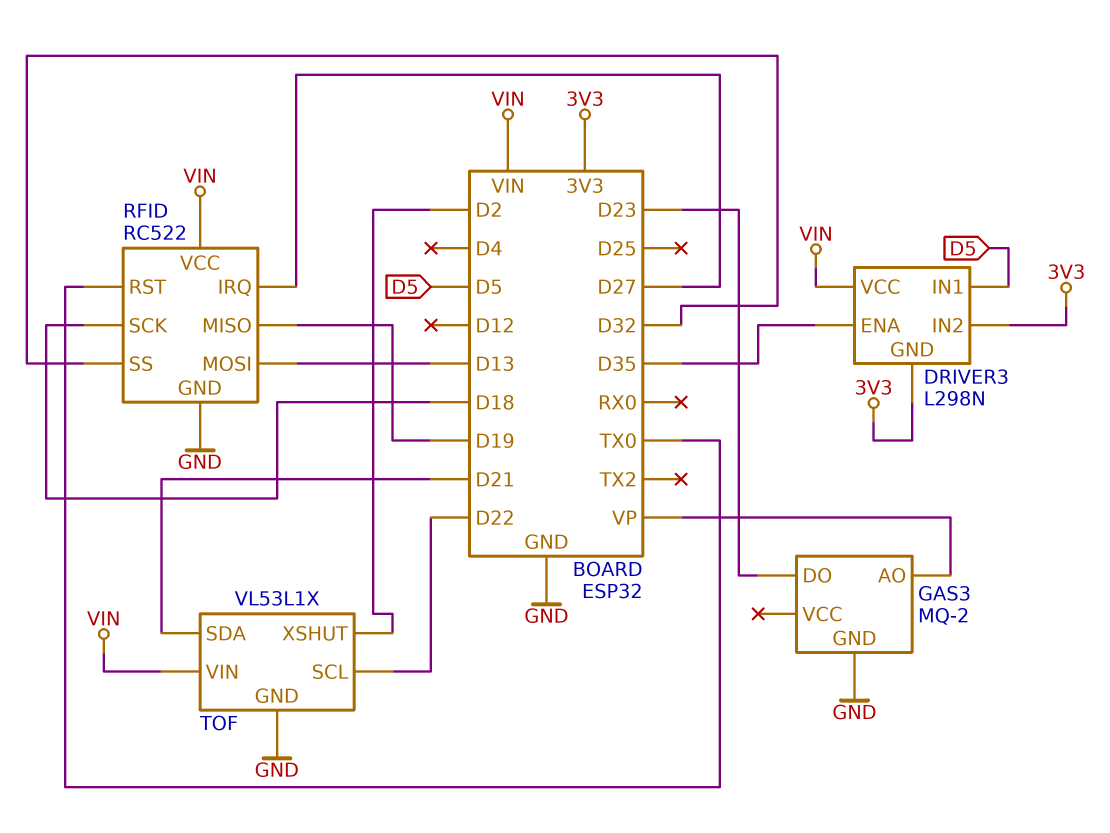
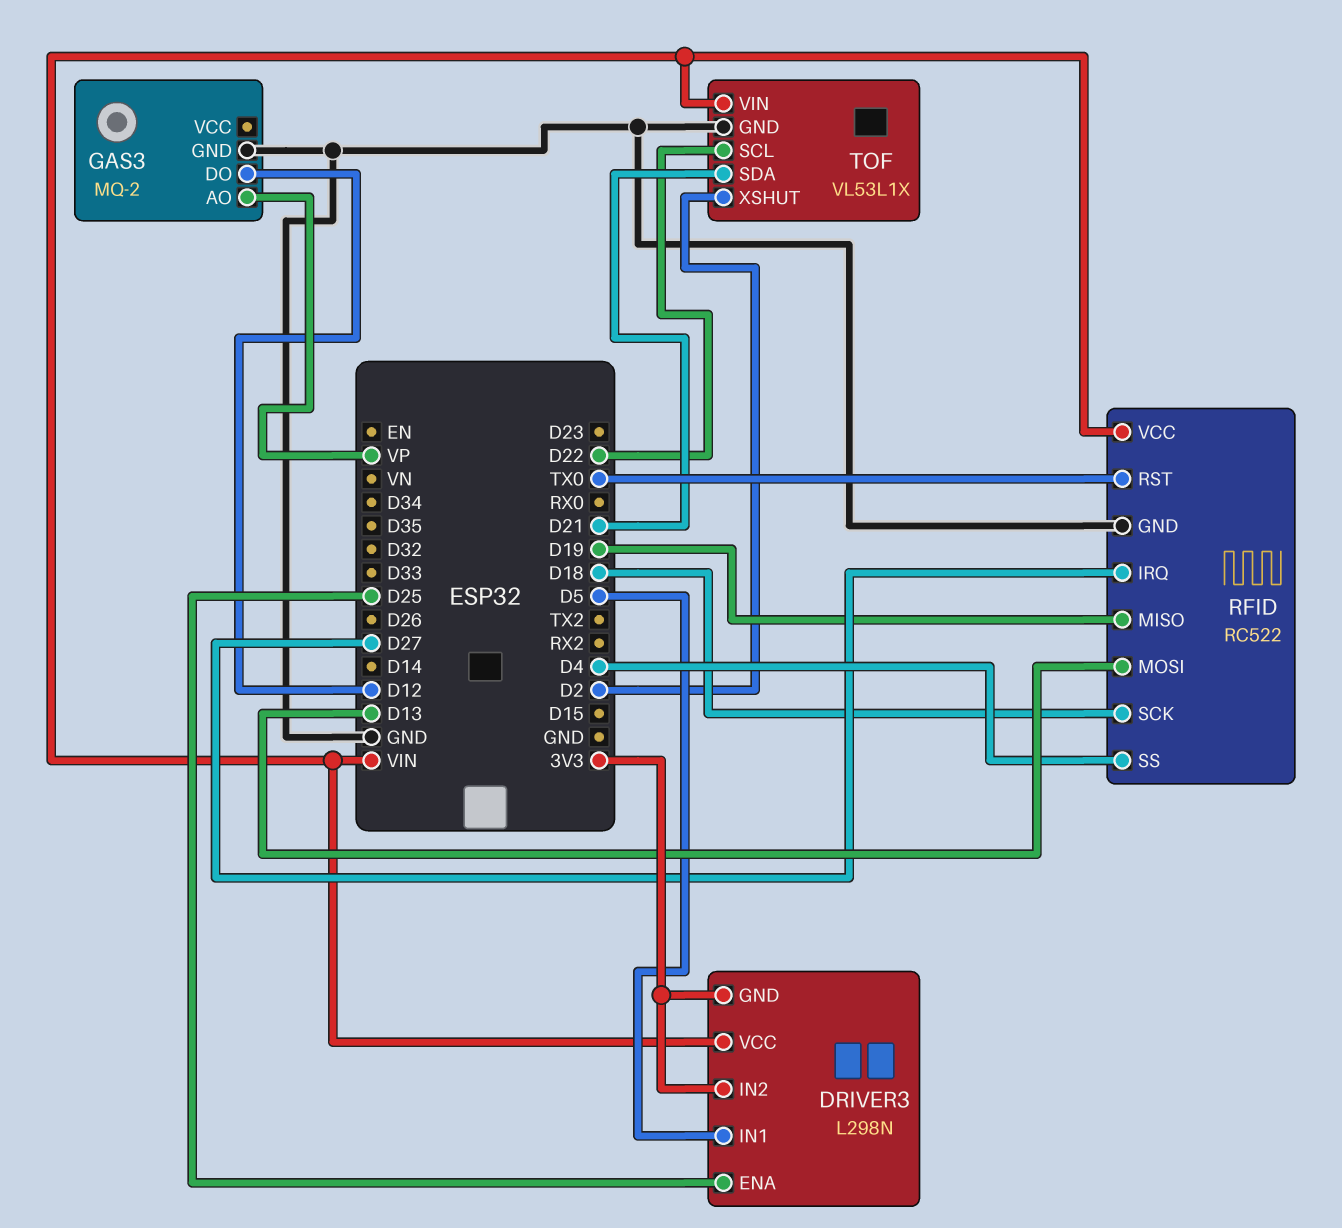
DRIVER3 pin ENA: D35 -> D25
GAS3 pin DO: D23 -> D12
RFID pin SS: D32 -> D4

